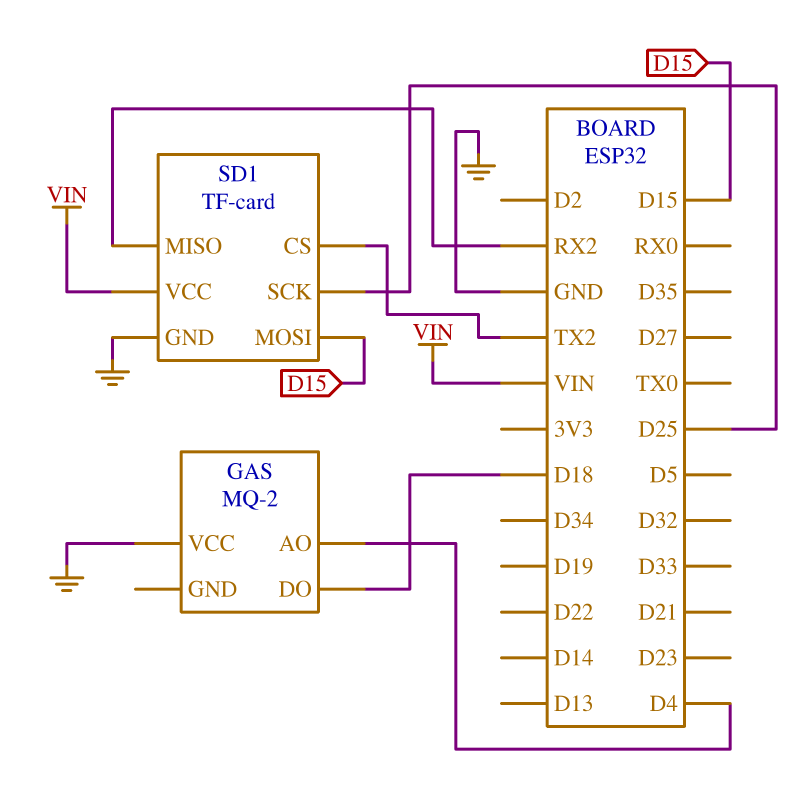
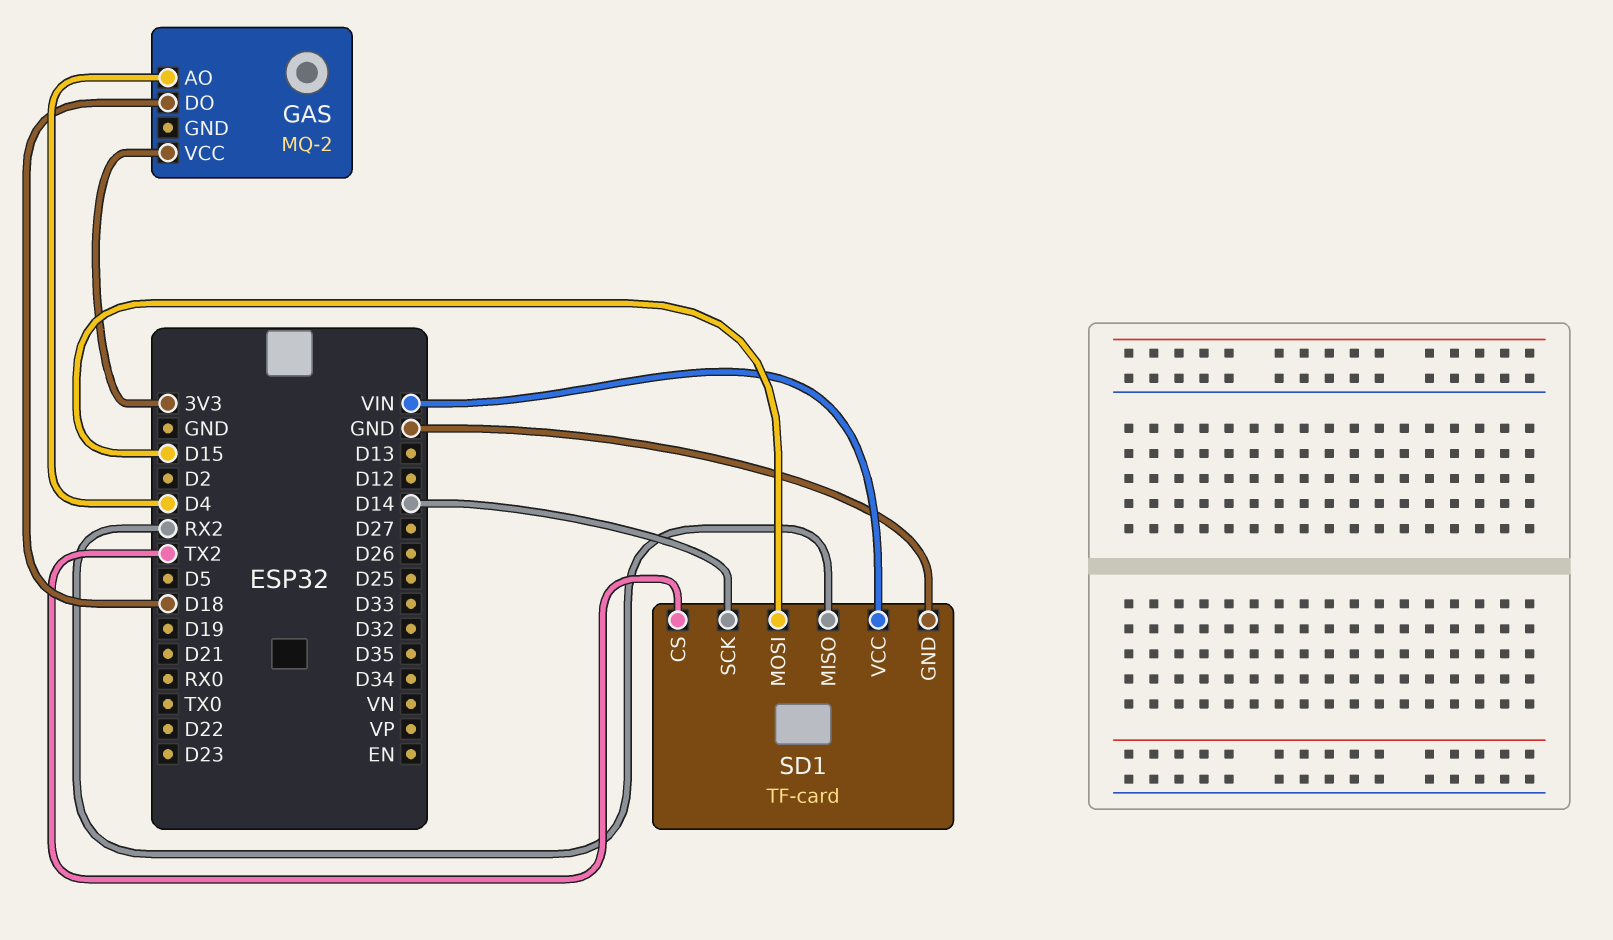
GAS pin VCC: GND -> 3V3
SD1 pin SCK: D25 -> D14

